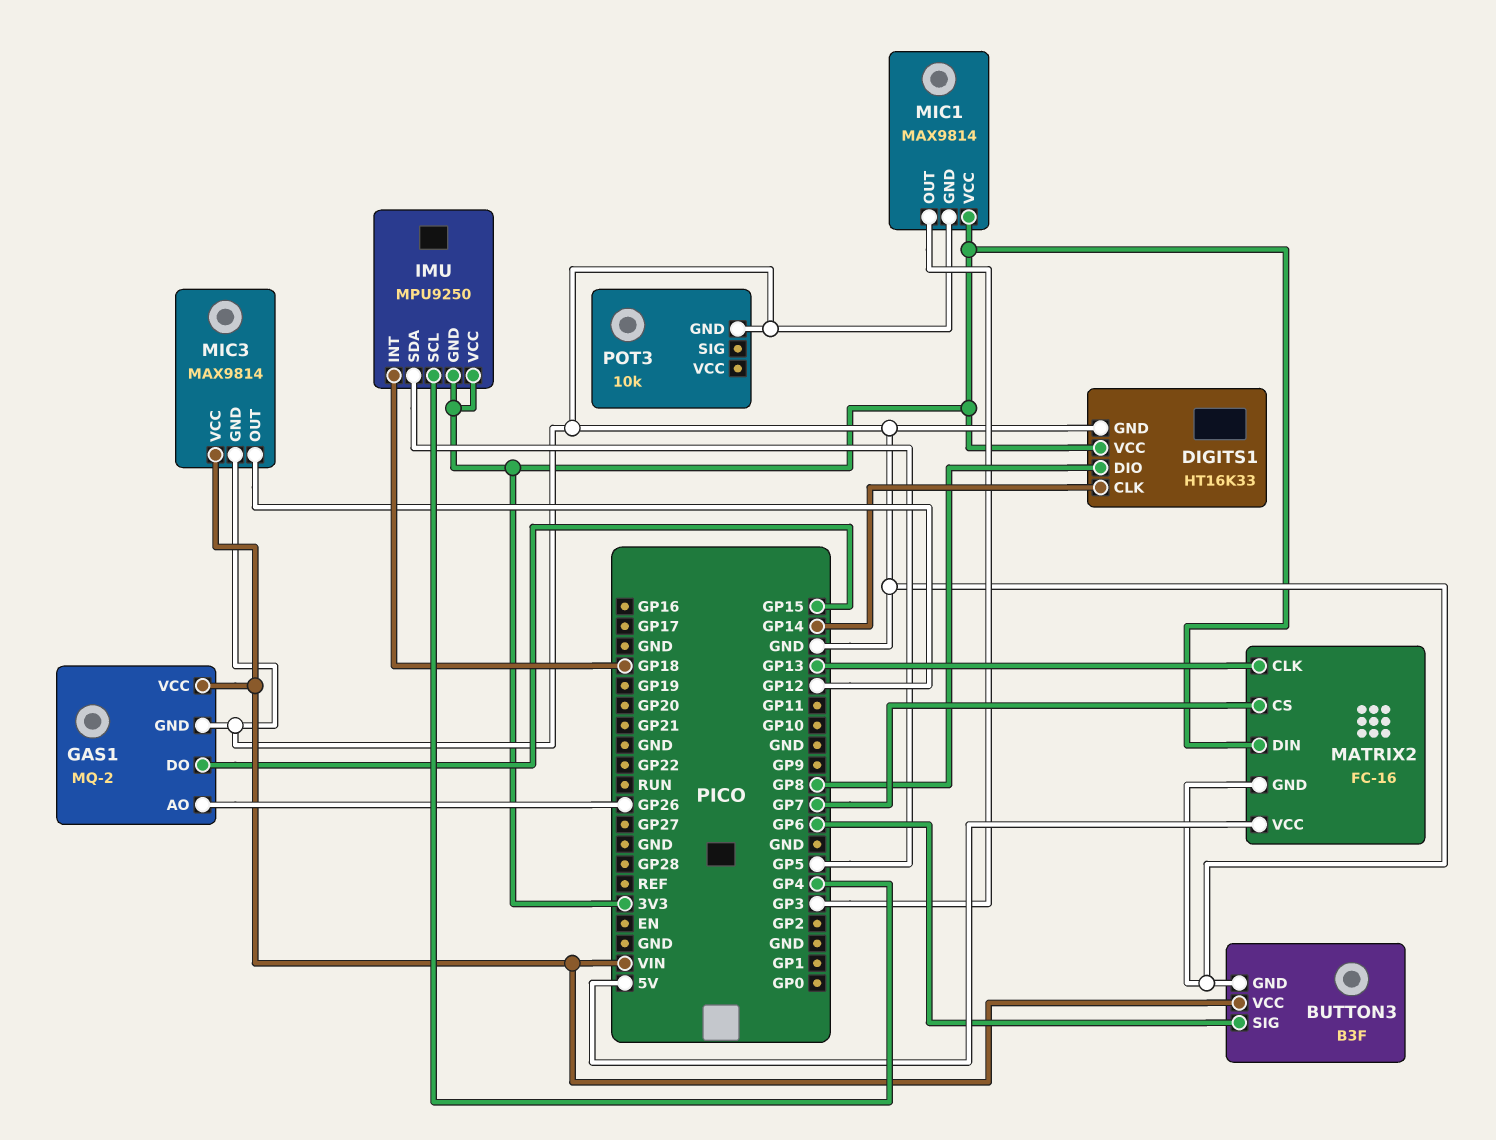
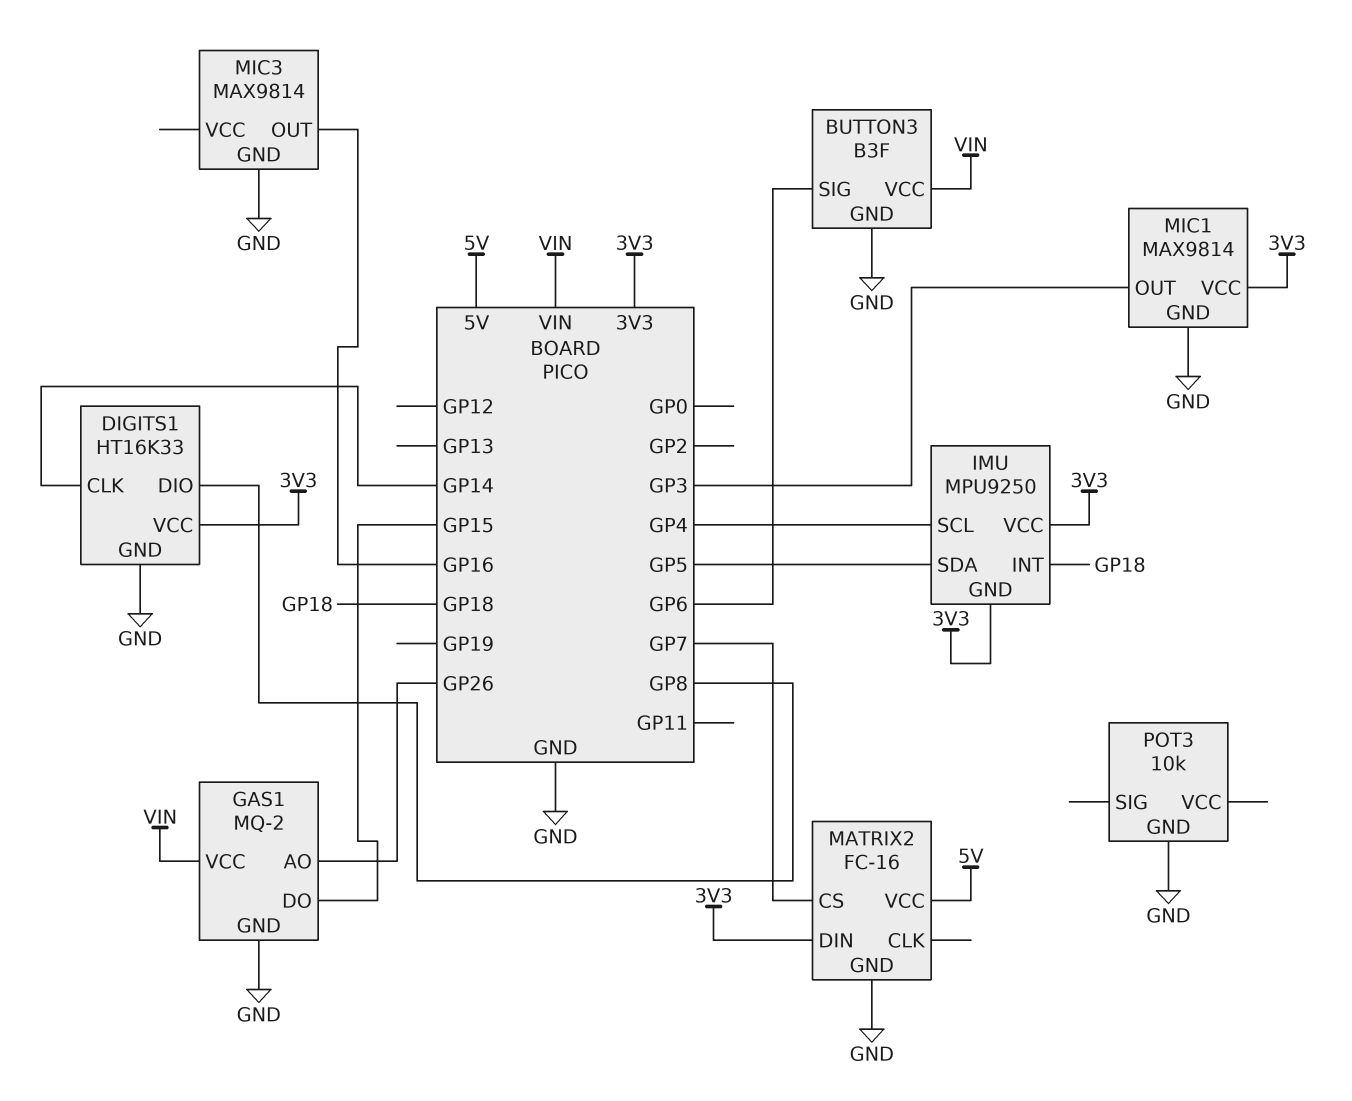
MATRIX2 pin CLK: GP13 -> none
MIC3 pin OUT: GP12 -> GP16
MIC3 pin VCC: VIN -> none

